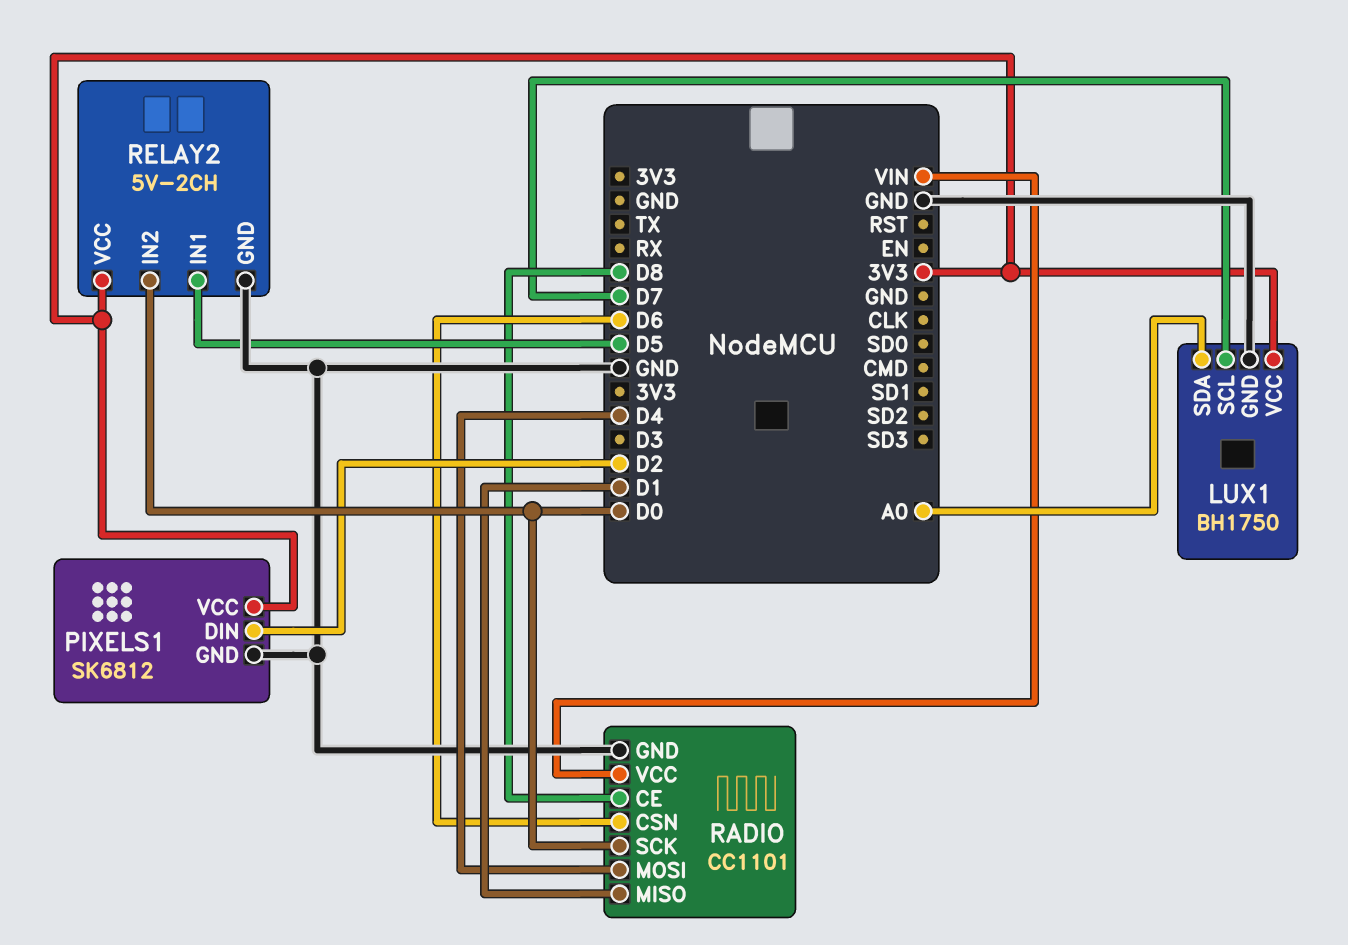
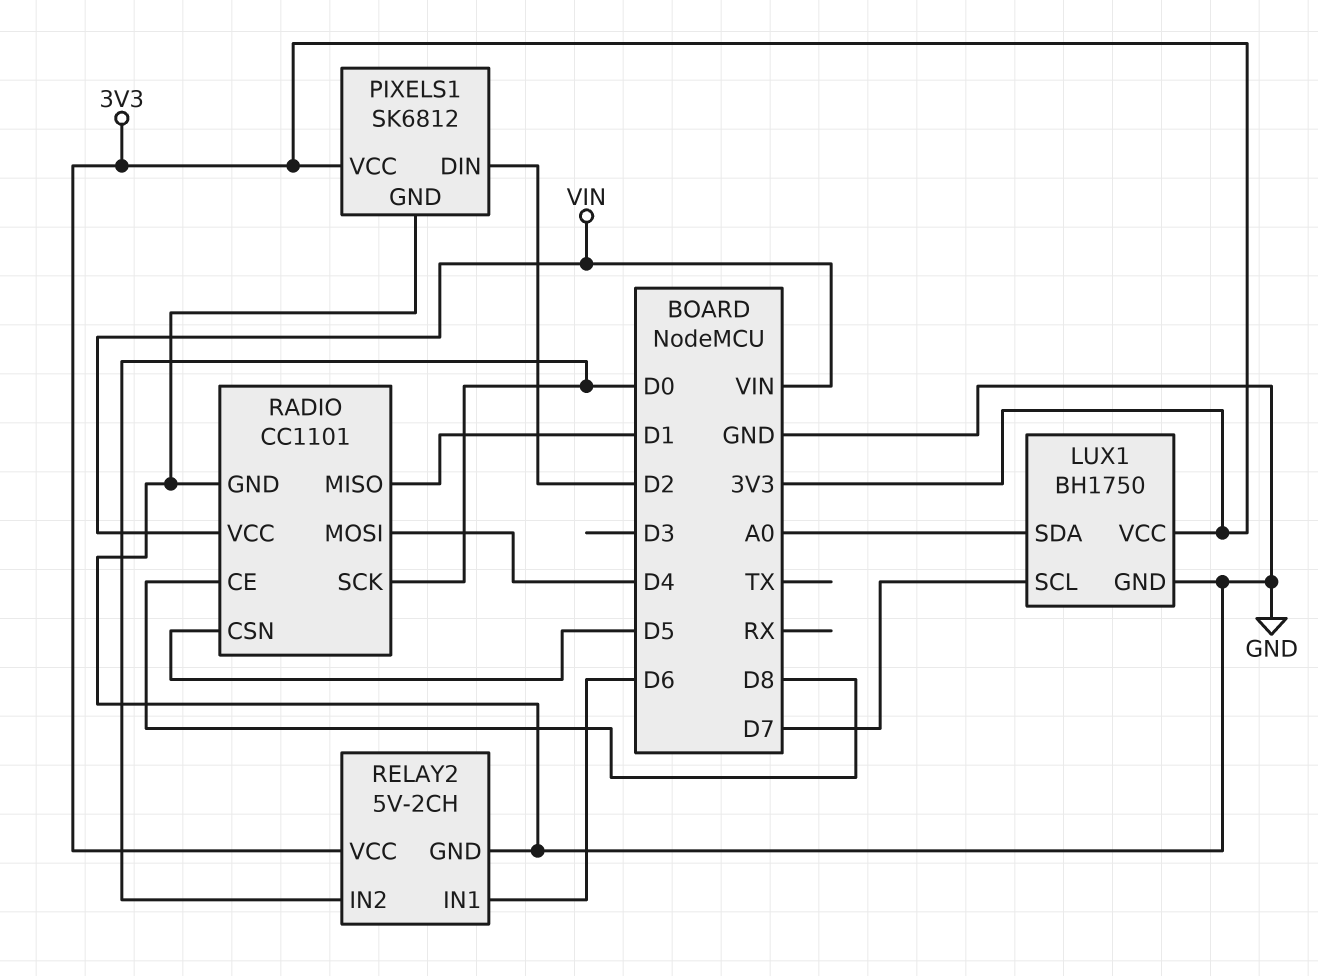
RADIO pin CSN: D6 -> D5
RELAY2 pin IN1: D5 -> D6

